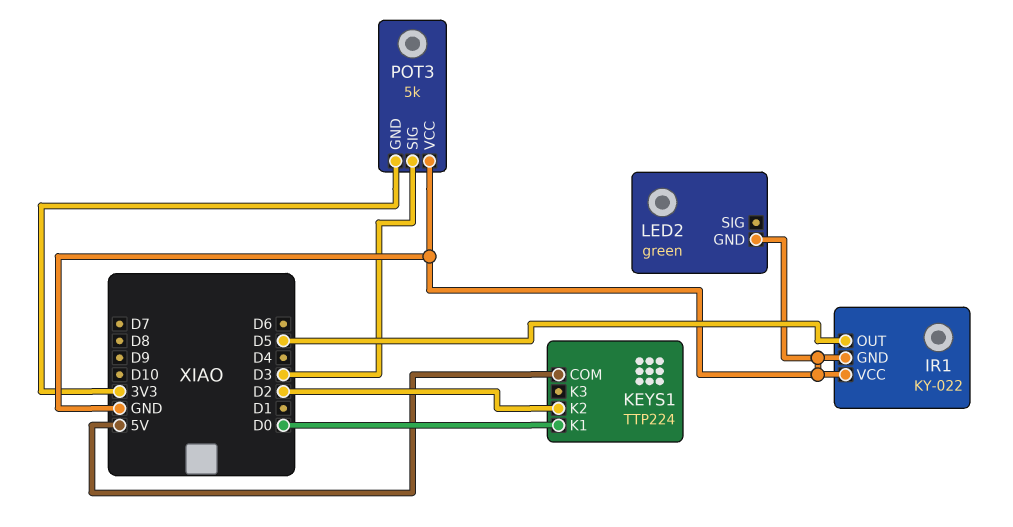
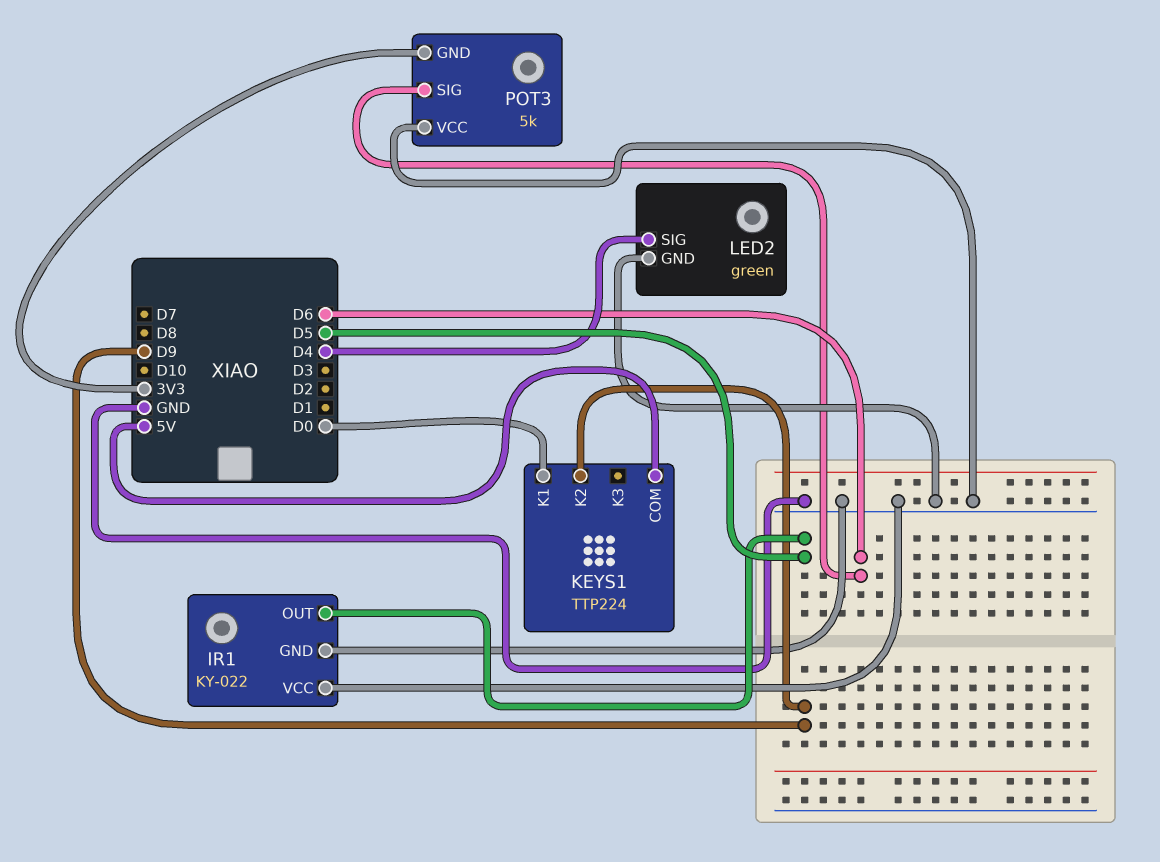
KEYS1 pin K2: D2 -> D9
LED2 pin SIG: none -> D4
POT3 pin SIG: D3 -> D6

